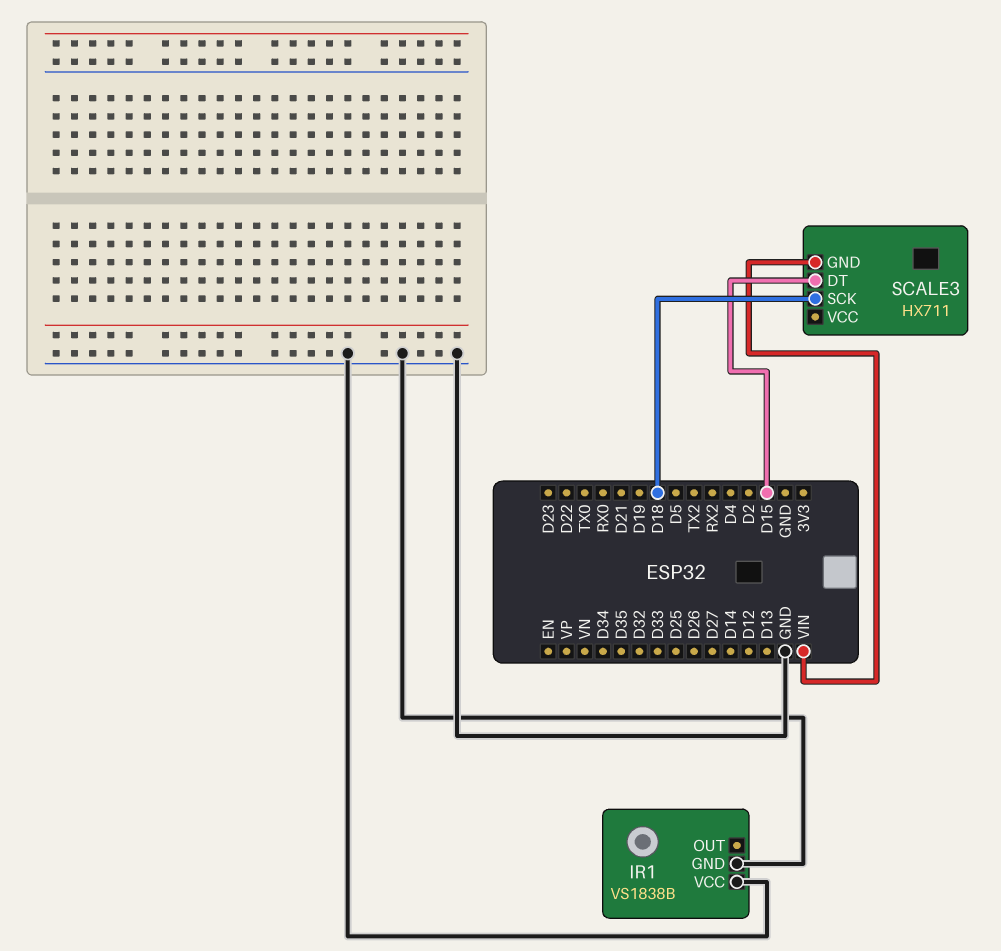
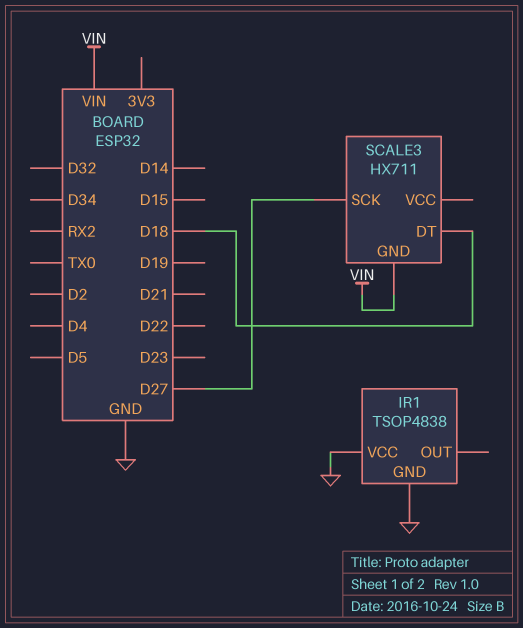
IR1: VS1838B -> TSOP4838
SCALE3 pin DT: D15 -> D18
SCALE3 pin SCK: D18 -> D27

